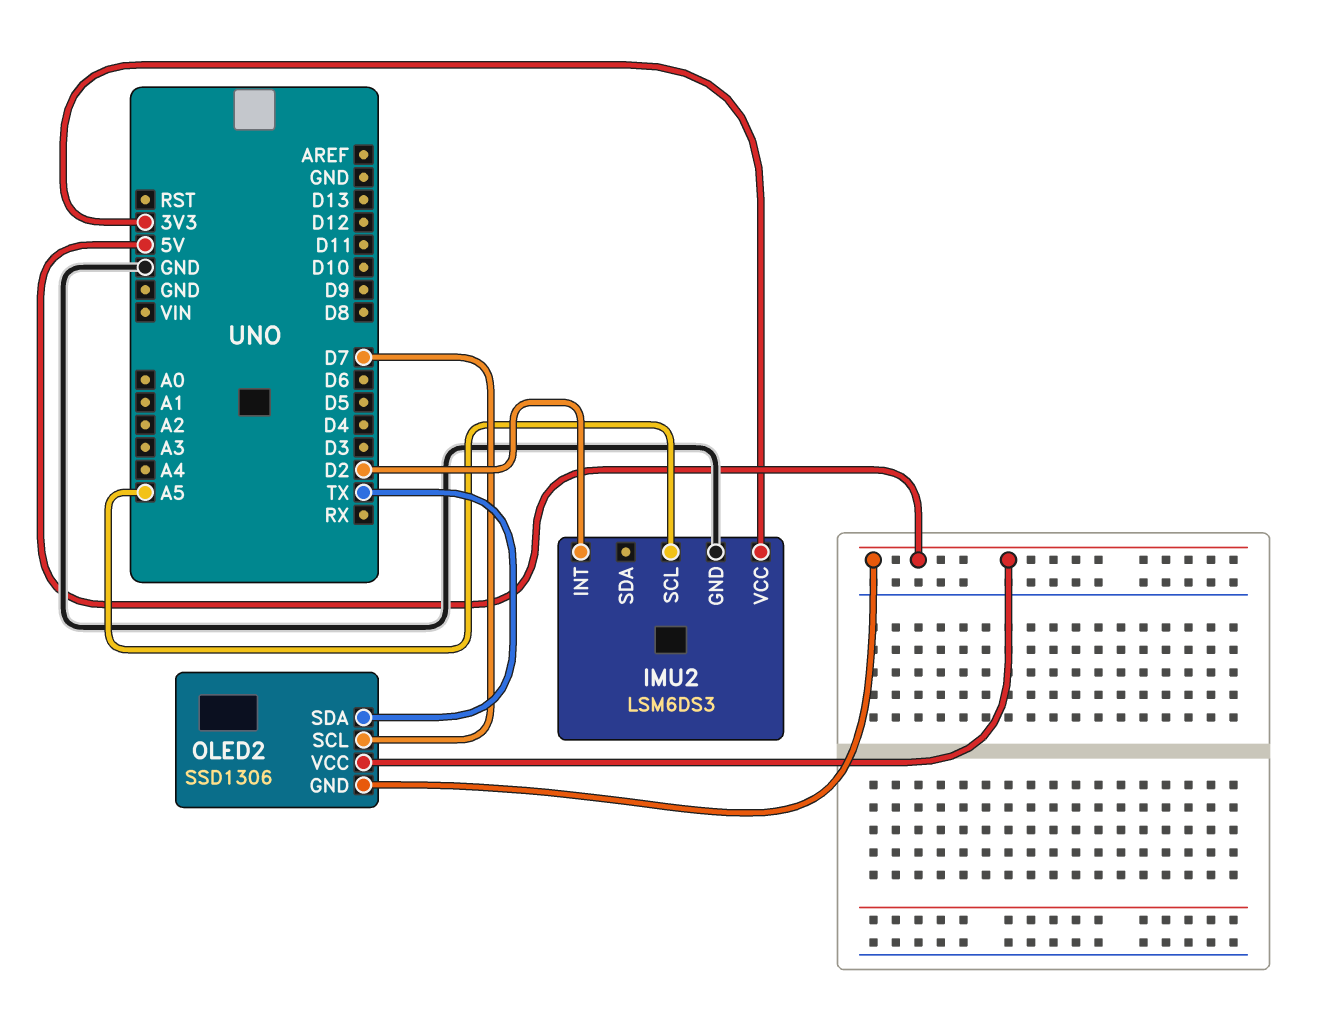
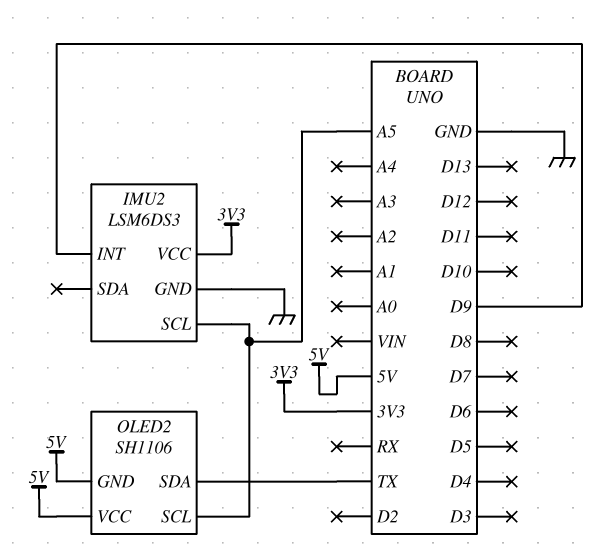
IMU2 pin INT: D2 -> D9
OLED2: SSD1306 -> SH1106
OLED2 pin SCL: D7 -> A5

